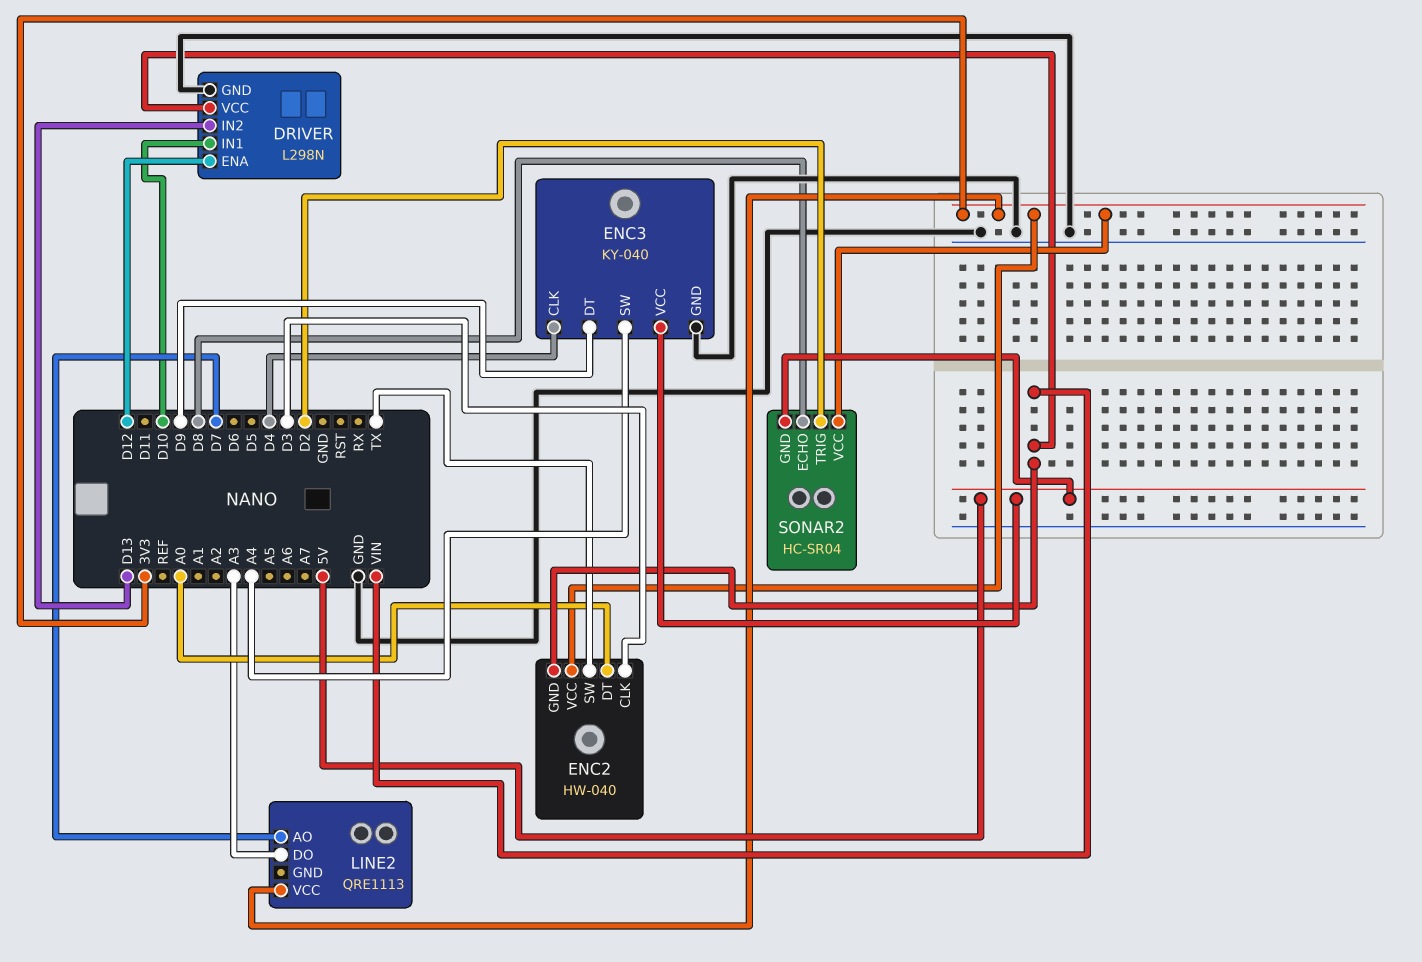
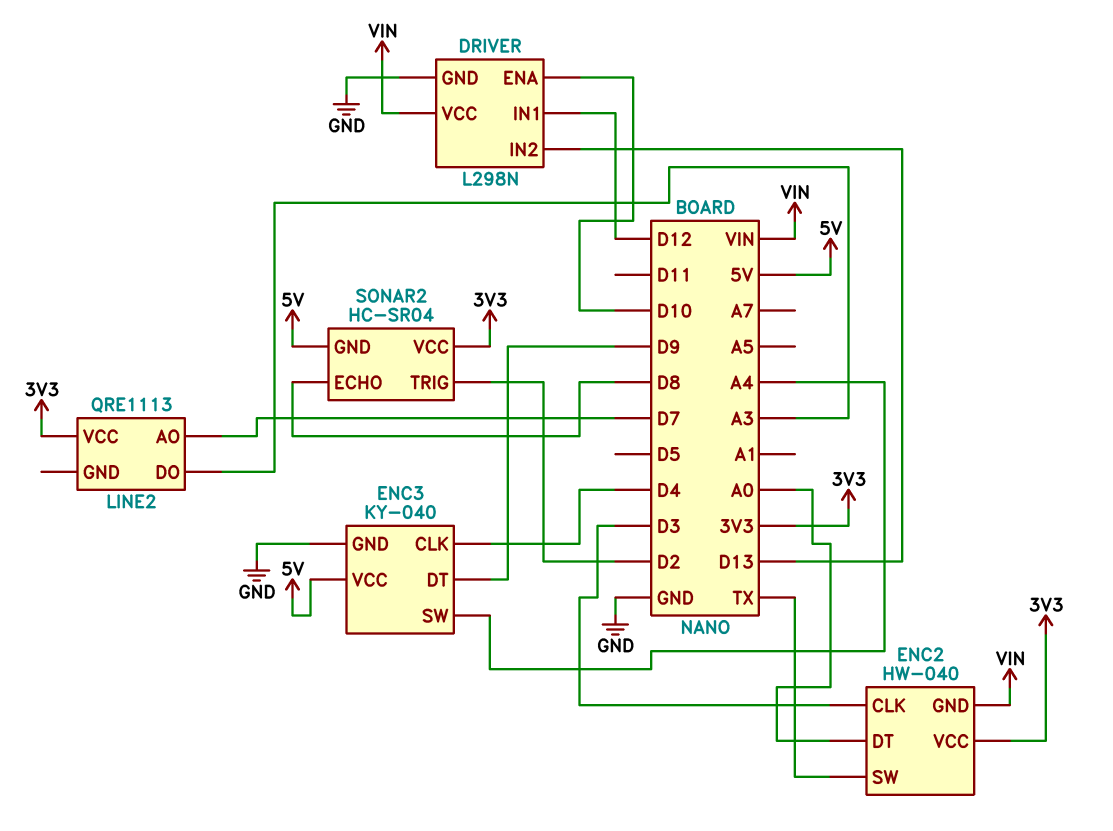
DRIVER pin ENA: D12 -> D10
DRIVER pin IN1: D10 -> D12

